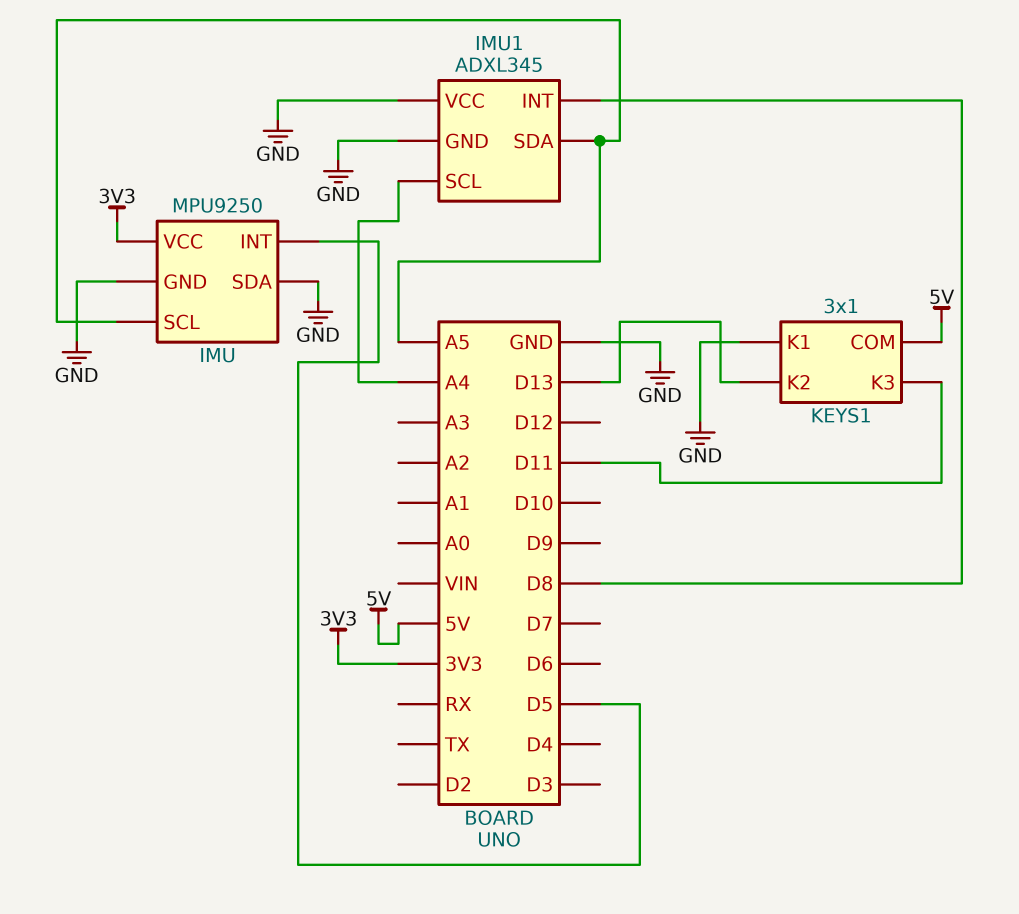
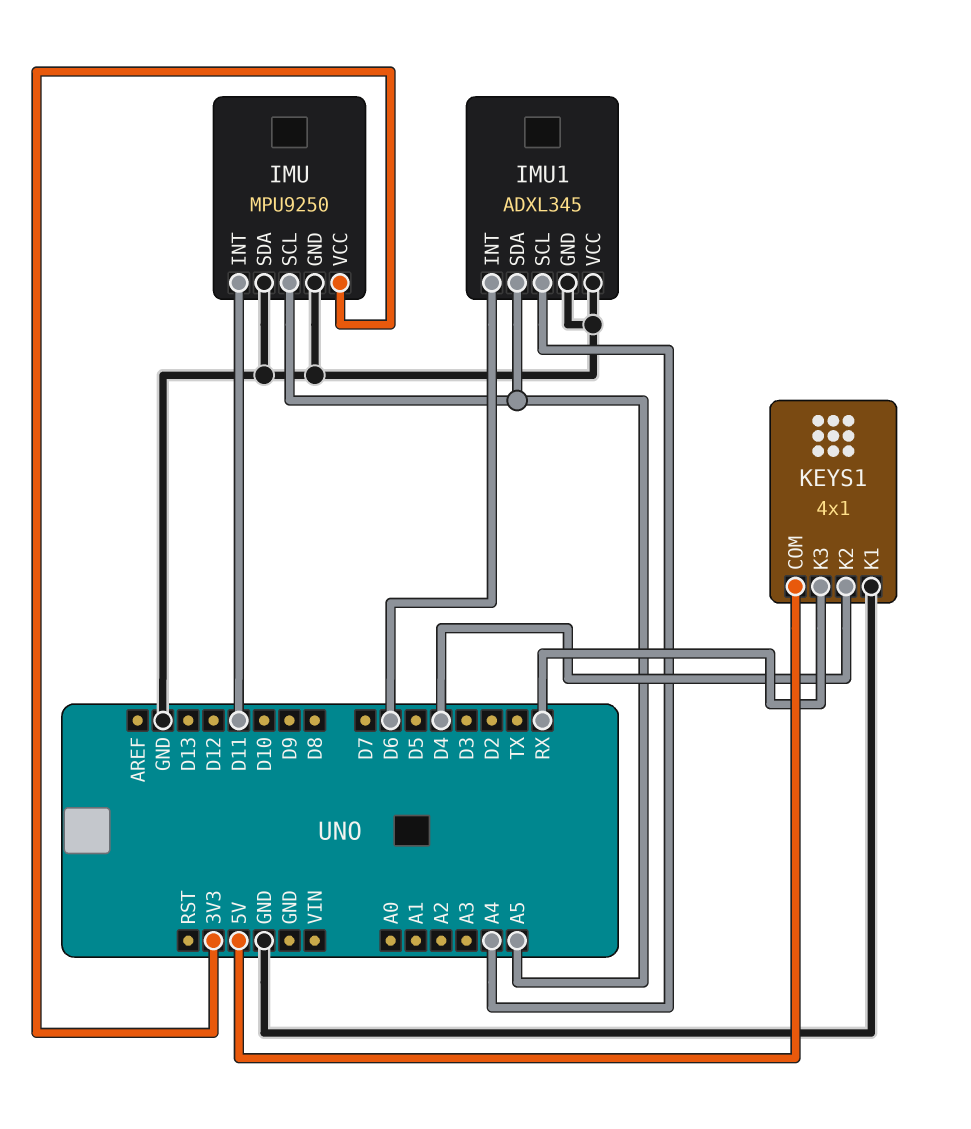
IMU pin INT: D5 -> D11
IMU1 pin INT: D8 -> D6
KEYS1: 3x1 -> 4x1
KEYS1 pin K2: D13 -> D4
KEYS1 pin K3: D11 -> RX

